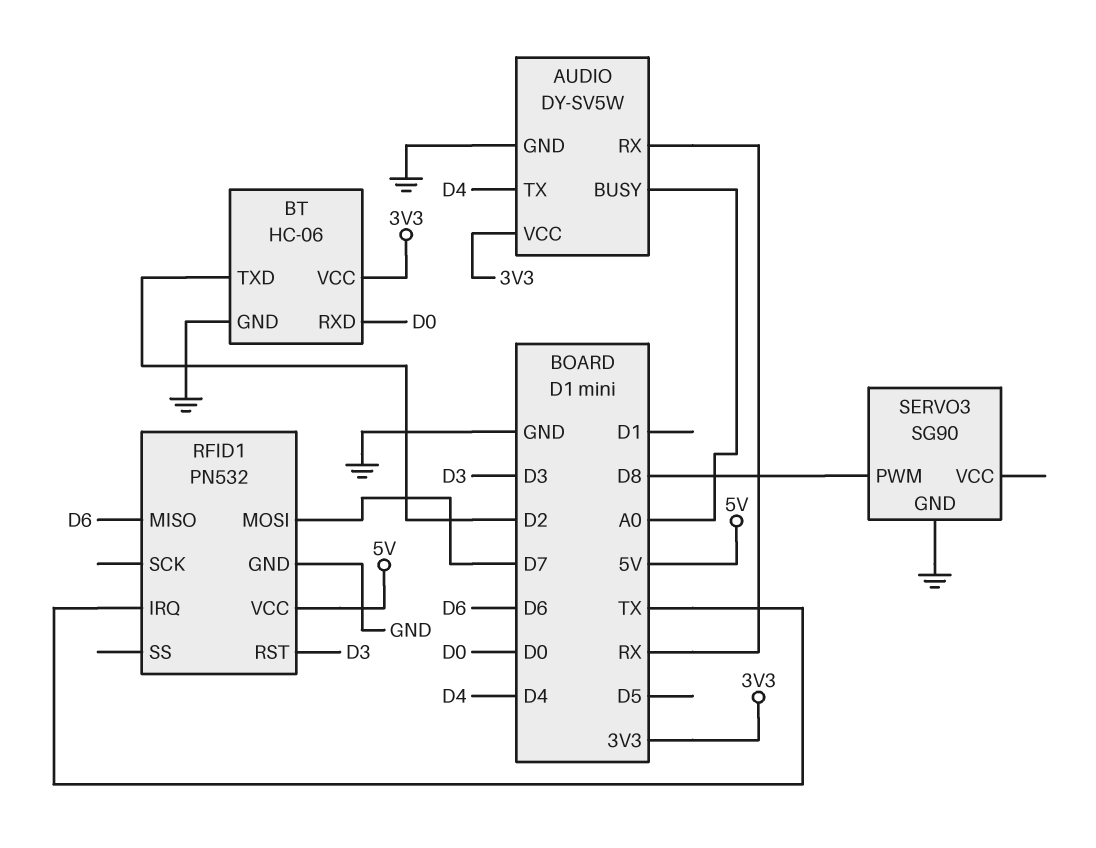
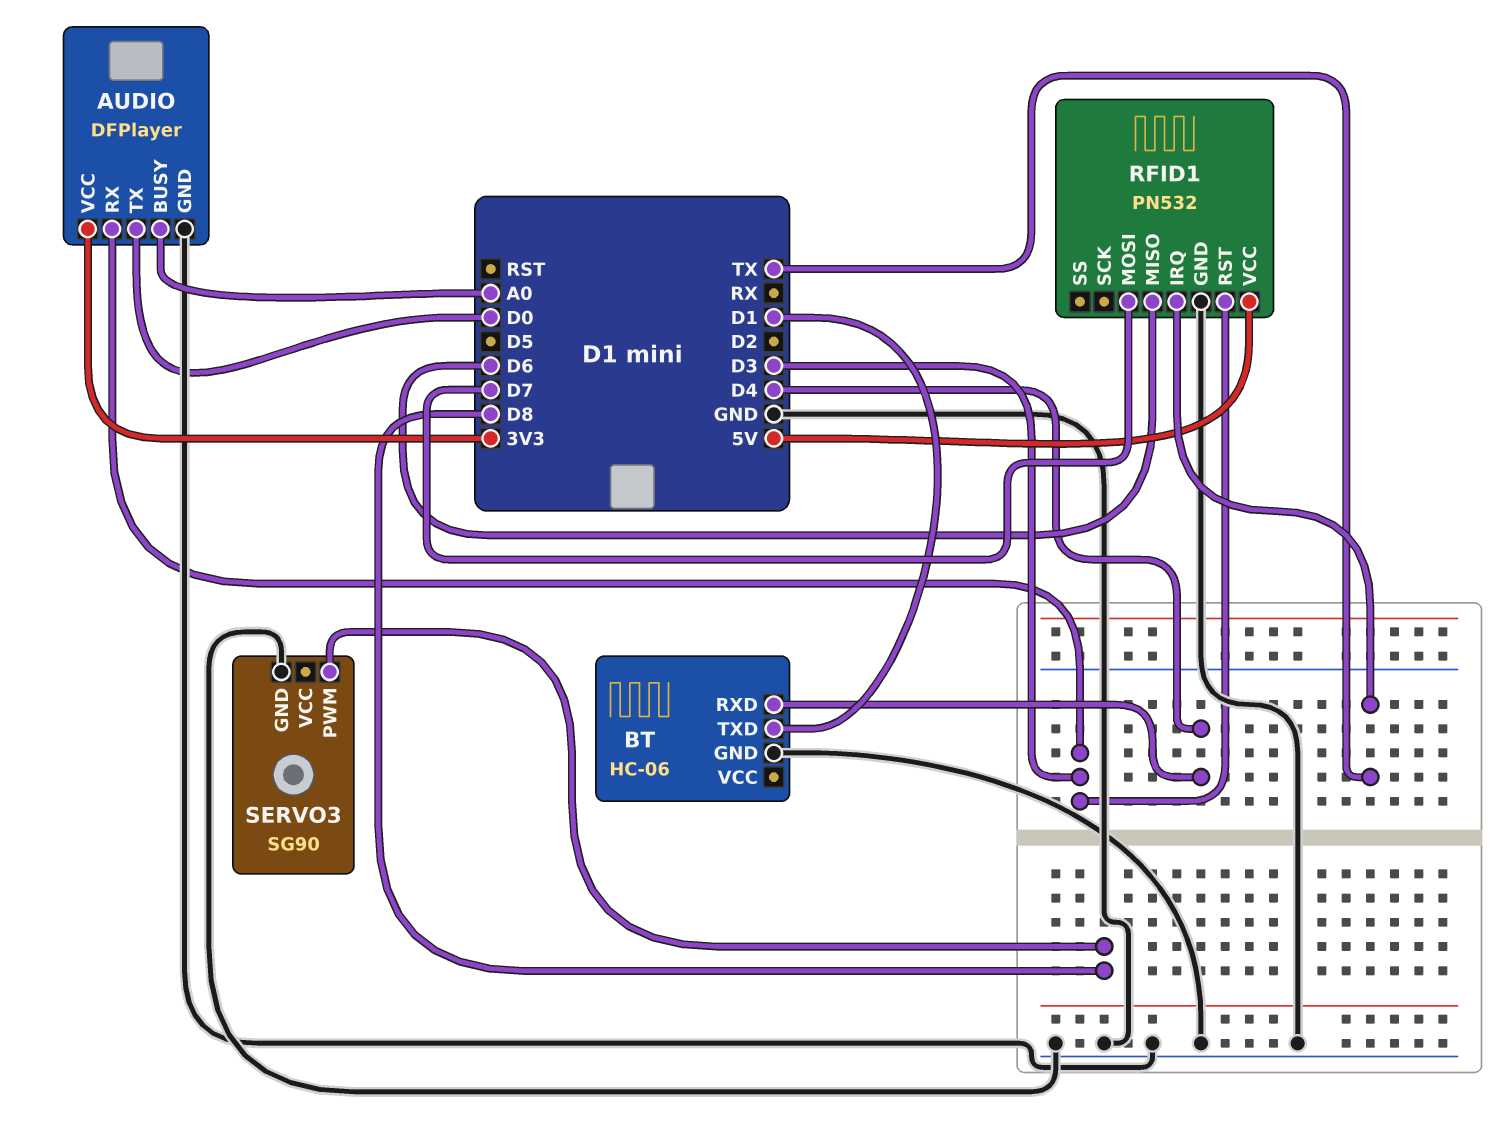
AUDIO: DY-SV5W -> DFPlayer
AUDIO pin RX: RX -> D3
AUDIO pin TX: D4 -> D0
BT pin RXD: D0 -> D4
BT pin TXD: D2 -> D1
BT pin VCC: 3V3 -> none

